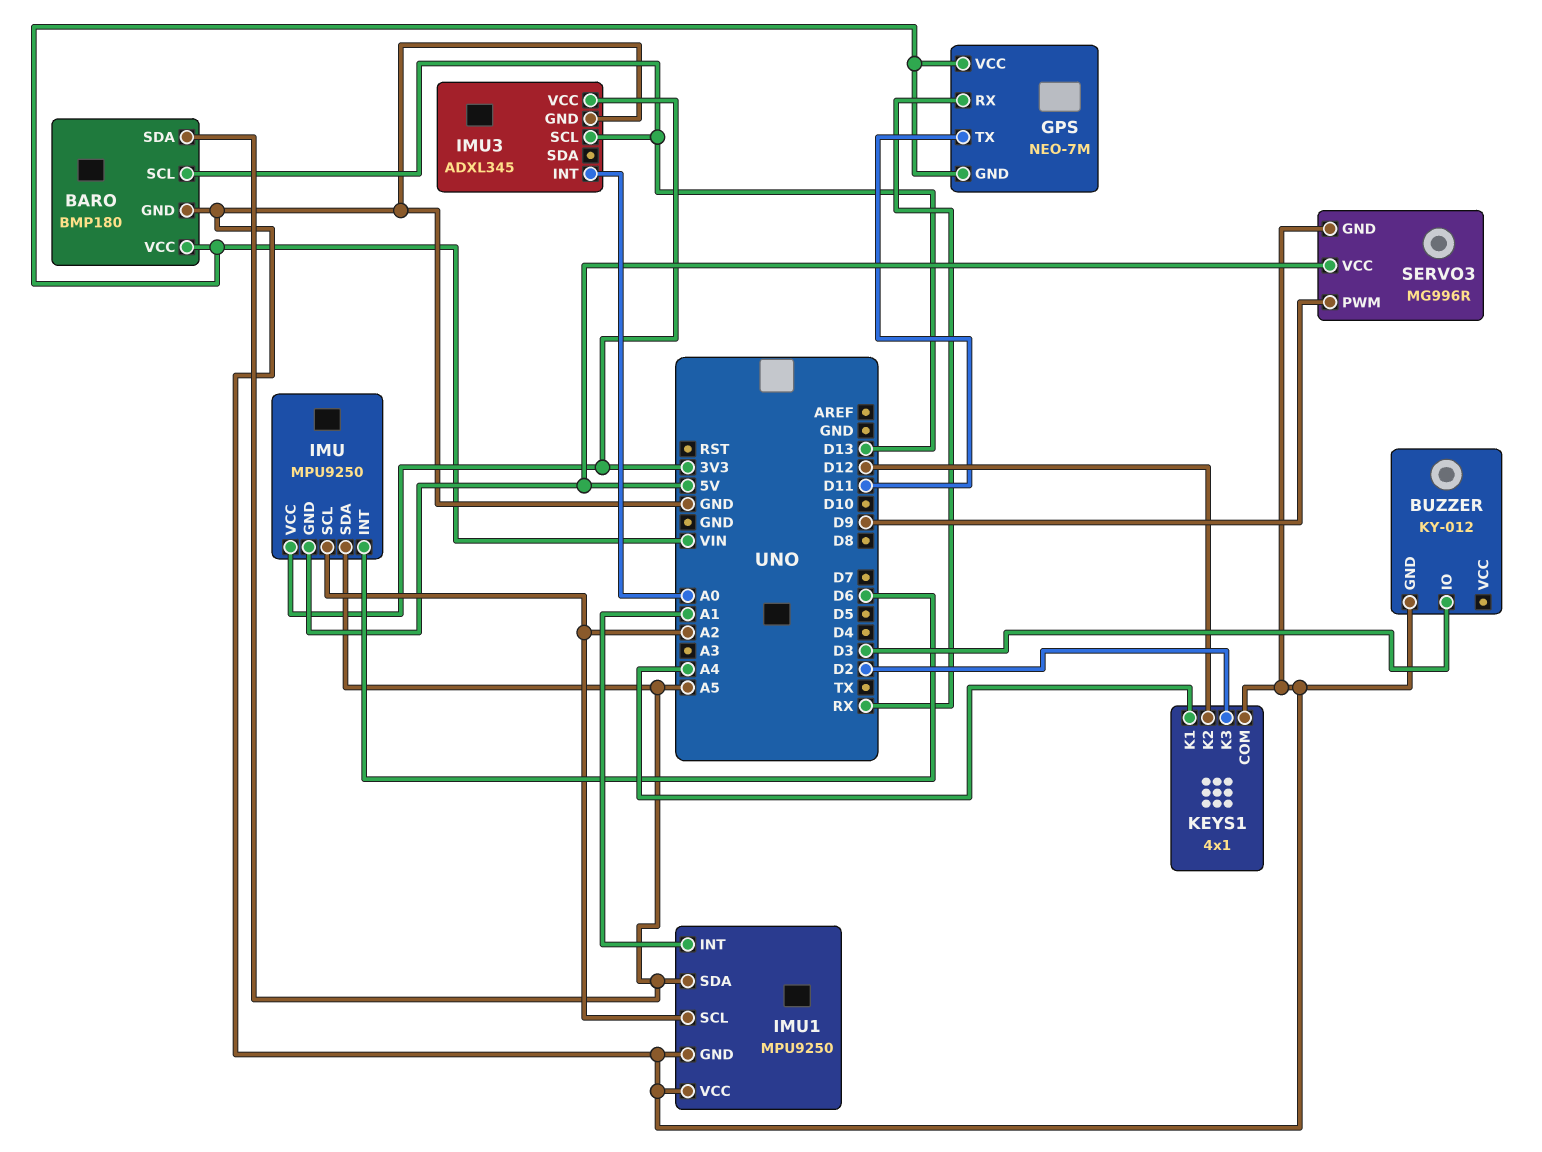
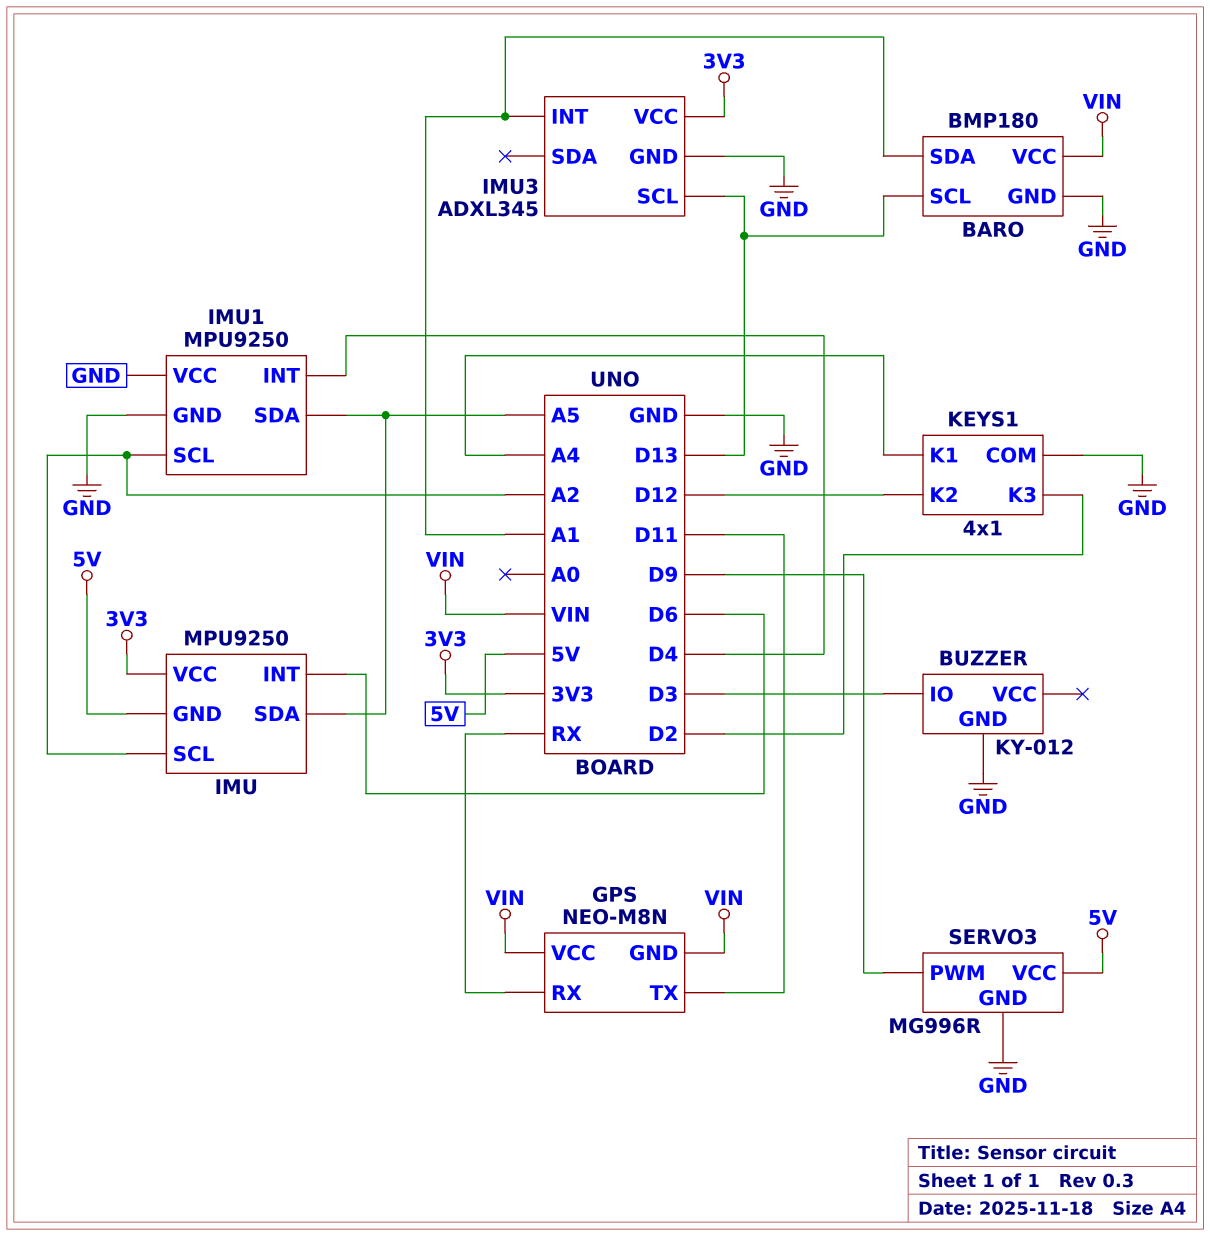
BARO pin SDA: A5 -> A1
GPS: NEO-7M -> NEO-M8N
IMU1 pin INT: A1 -> D4
IMU3 pin INT: A0 -> A1

